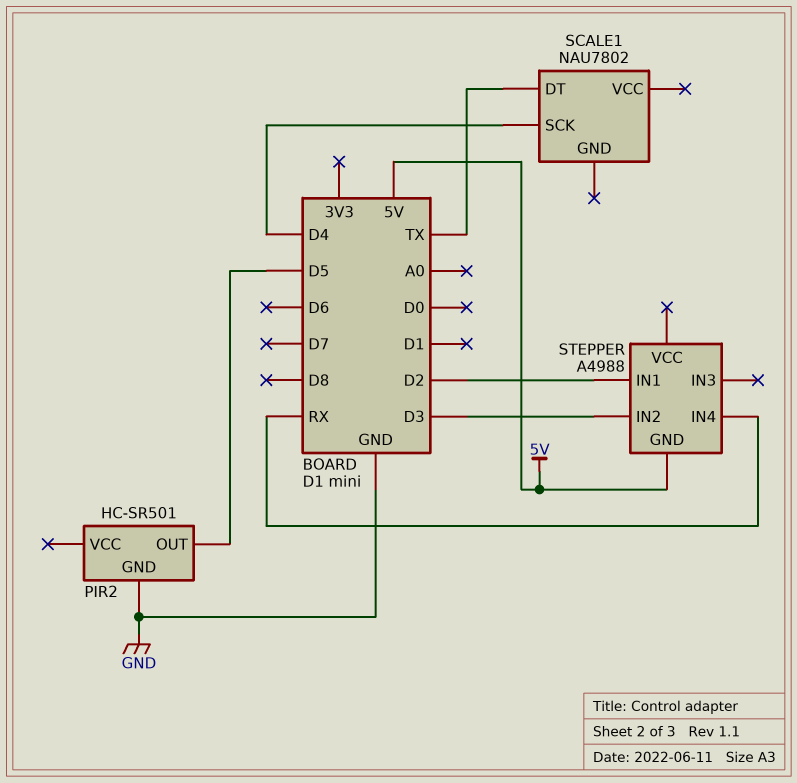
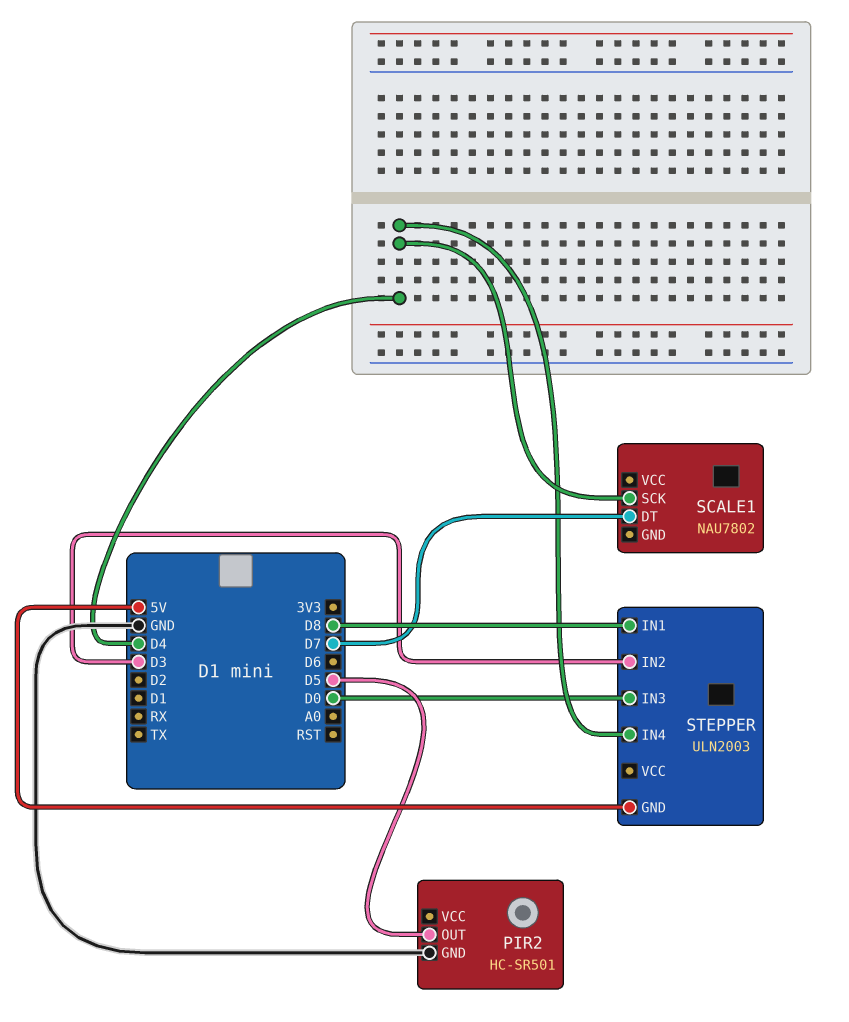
SCALE1 pin DT: TX -> D7
STEPPER: A4988 -> ULN2003
STEPPER pin IN1: D2 -> D8
STEPPER pin IN3: none -> D0
STEPPER pin IN4: RX -> D4

